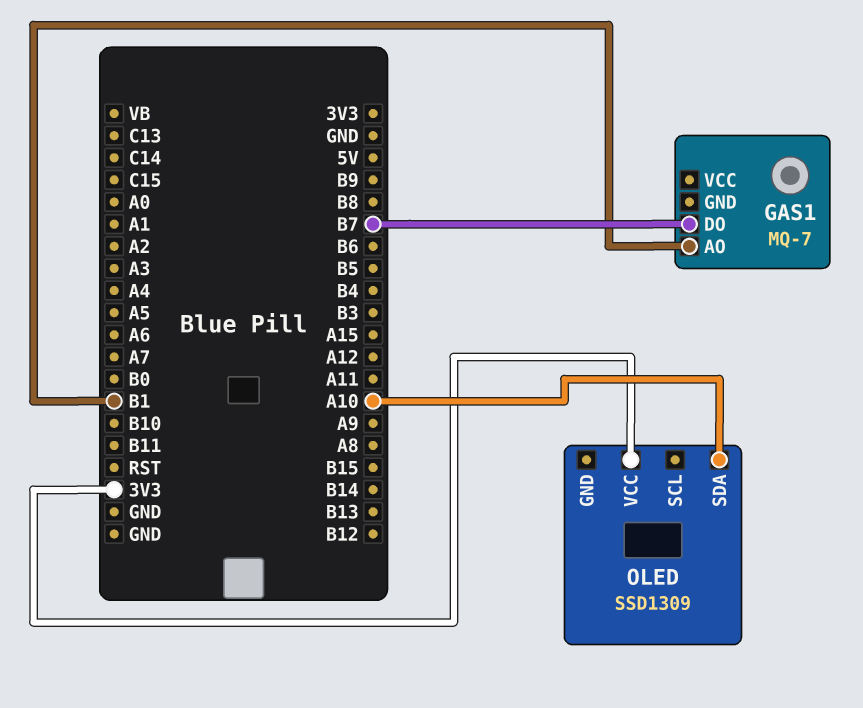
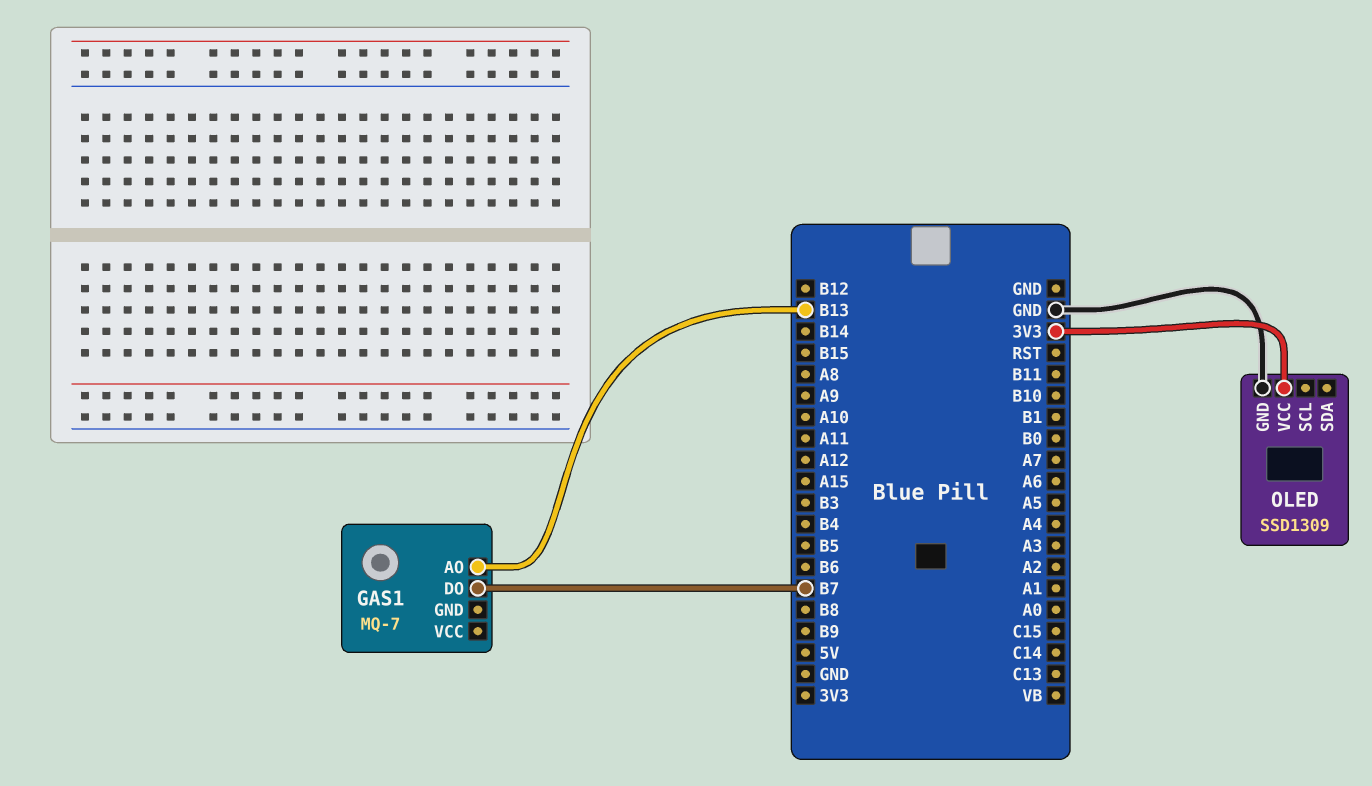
GAS1 pin AO: B1 -> B13
OLED pin GND: none -> GND
OLED pin SDA: A10 -> none

